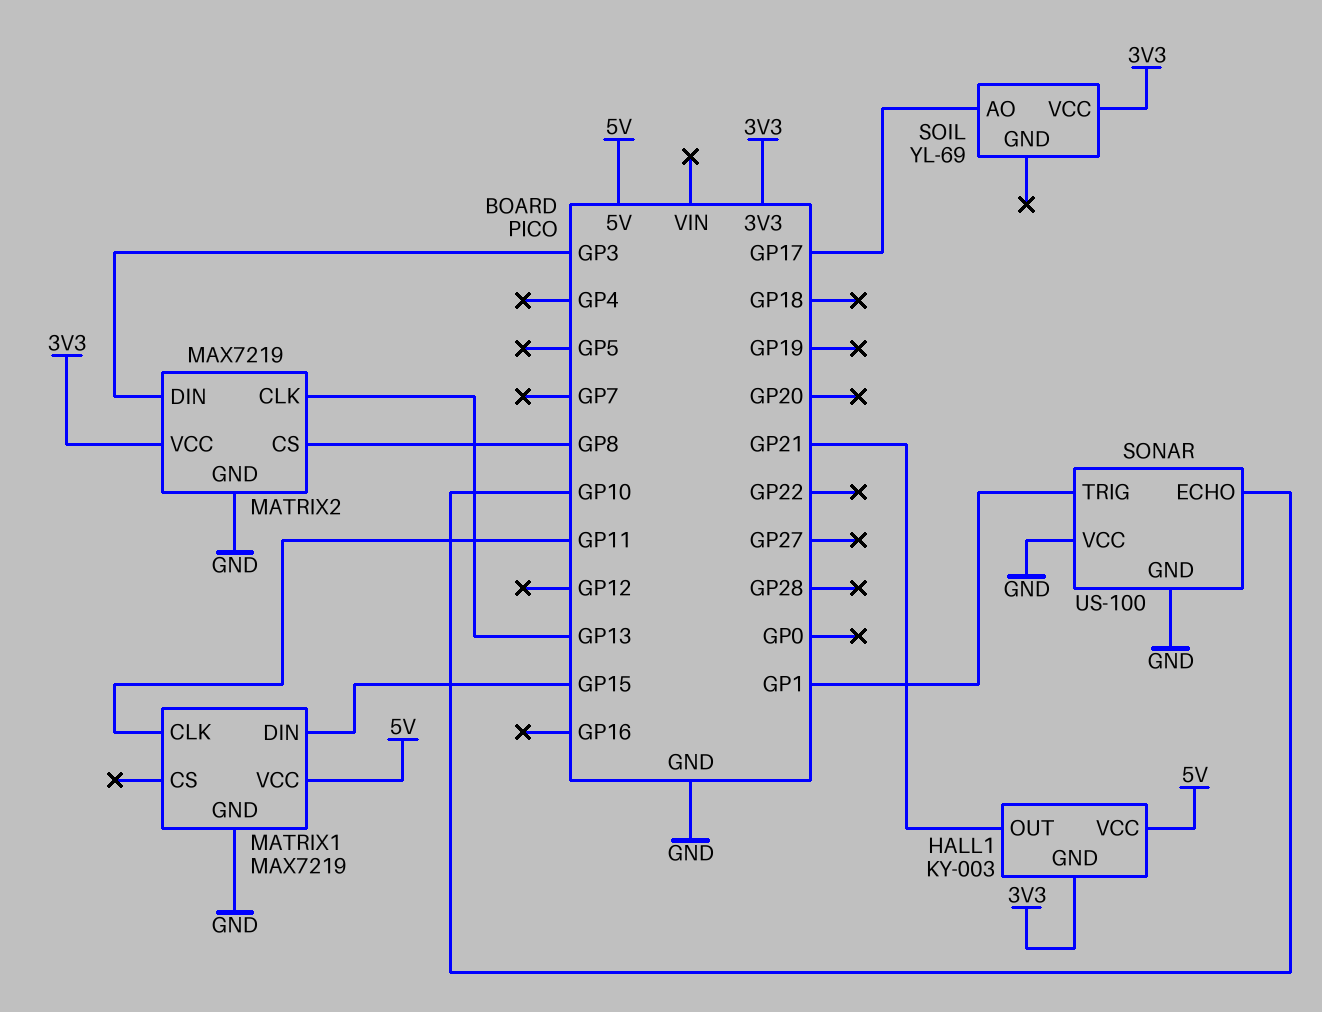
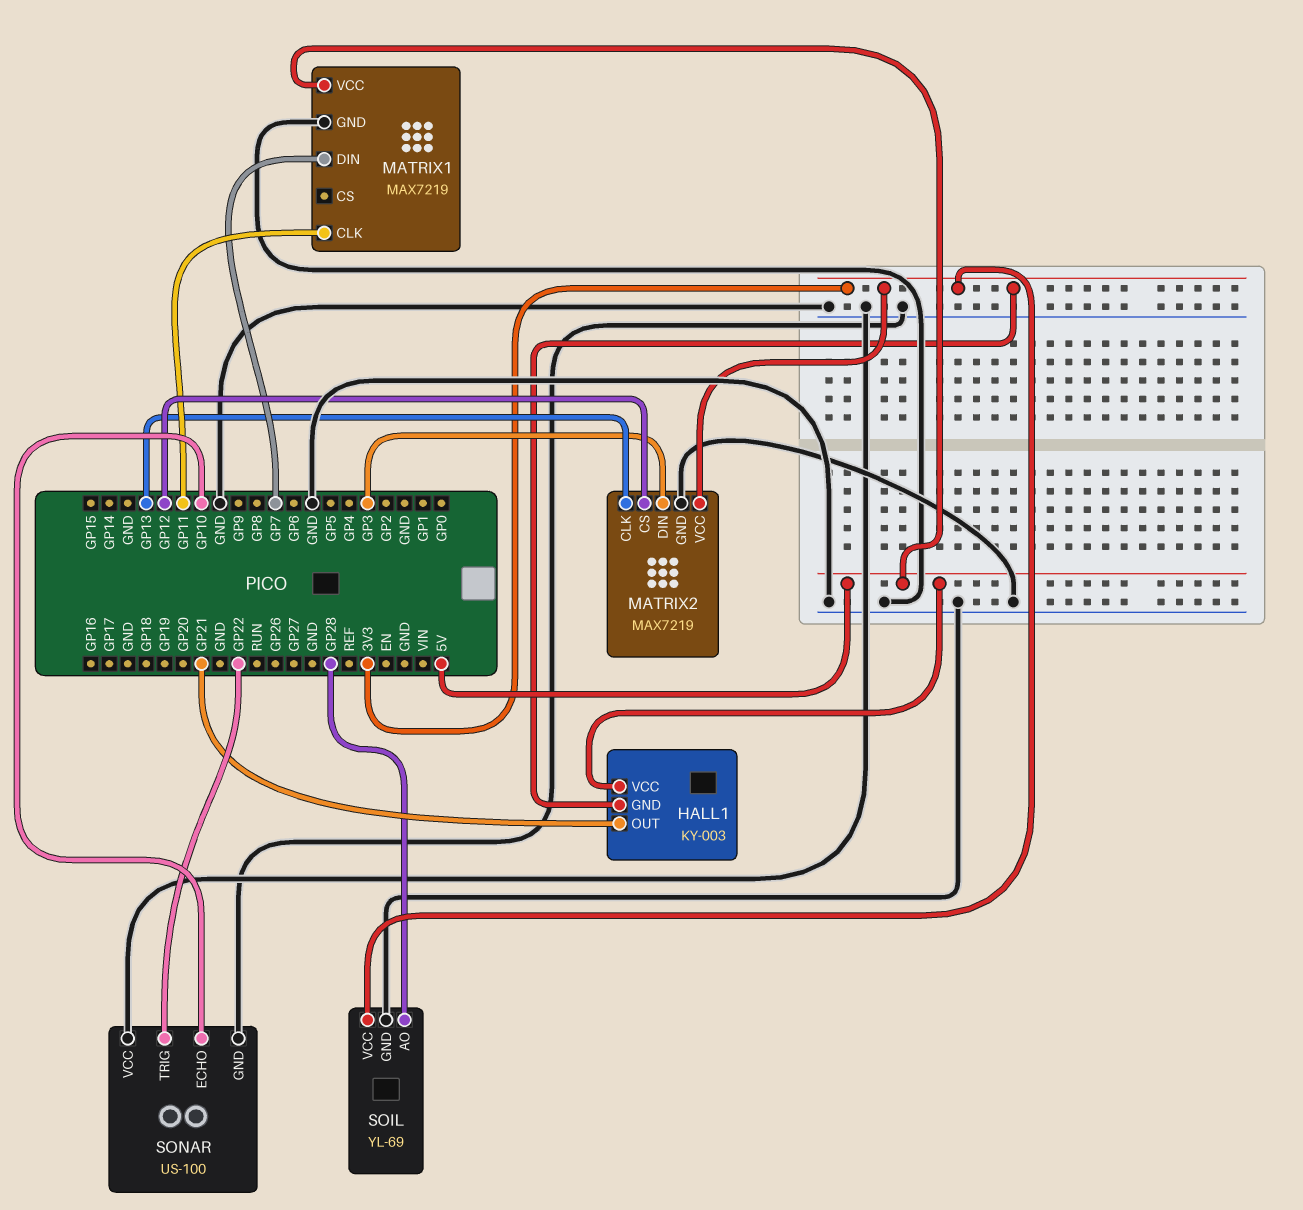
MATRIX1 pin DIN: GP15 -> GP7
MATRIX2 pin CS: GP8 -> GP12
SOIL pin AO: GP17 -> GP28
SOIL pin GND: none -> GND
SONAR pin TRIG: GP1 -> GP22

